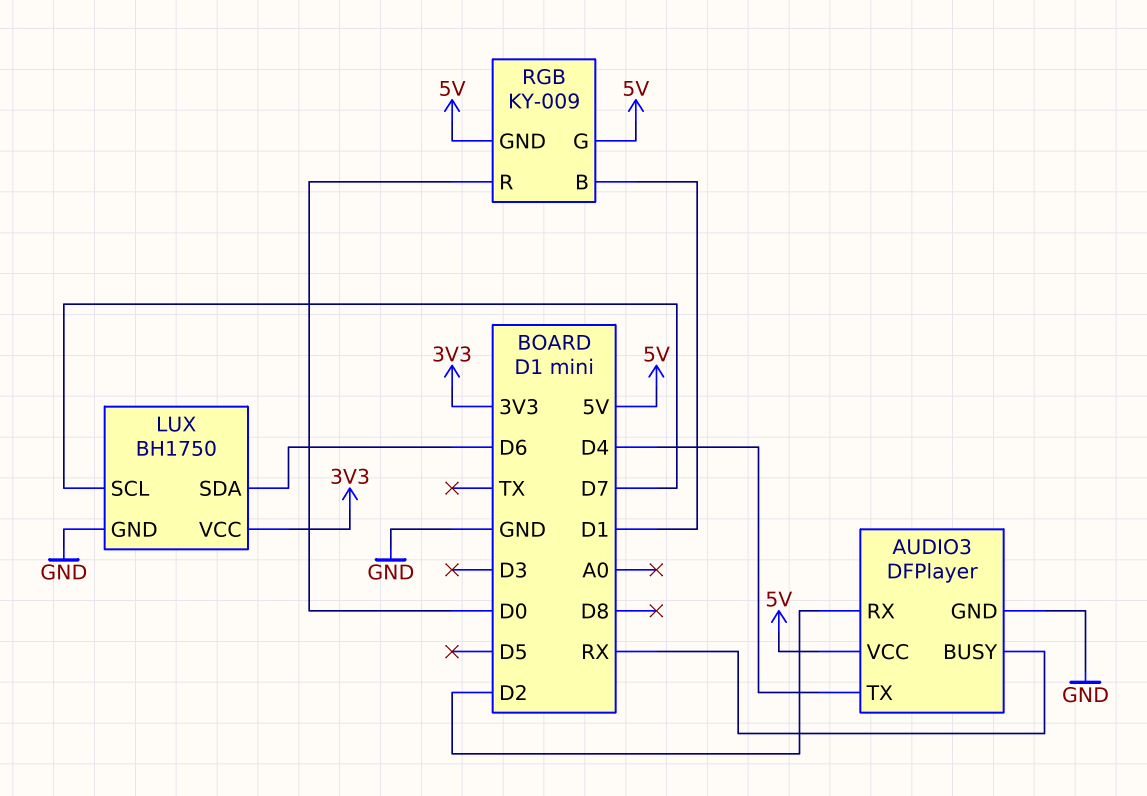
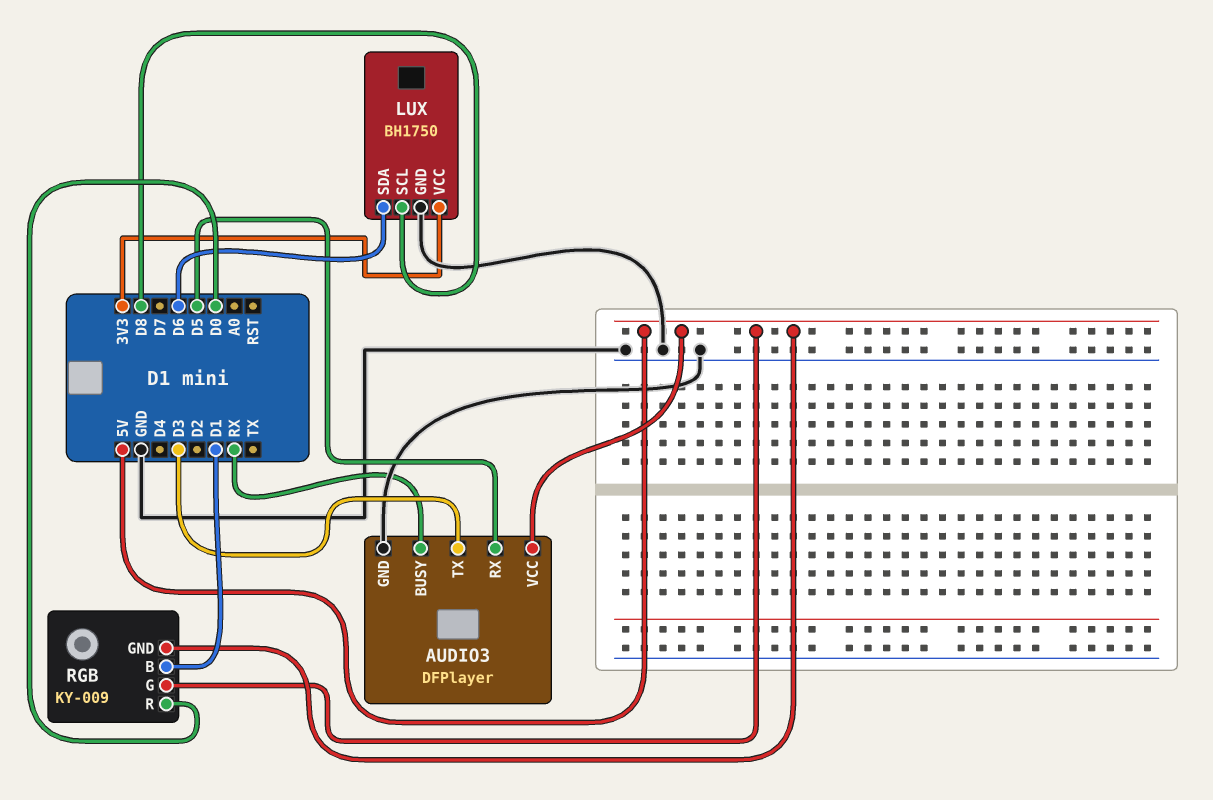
AUDIO3 pin RX: D2 -> D5
AUDIO3 pin TX: D4 -> D3
LUX pin SCL: D7 -> D8

